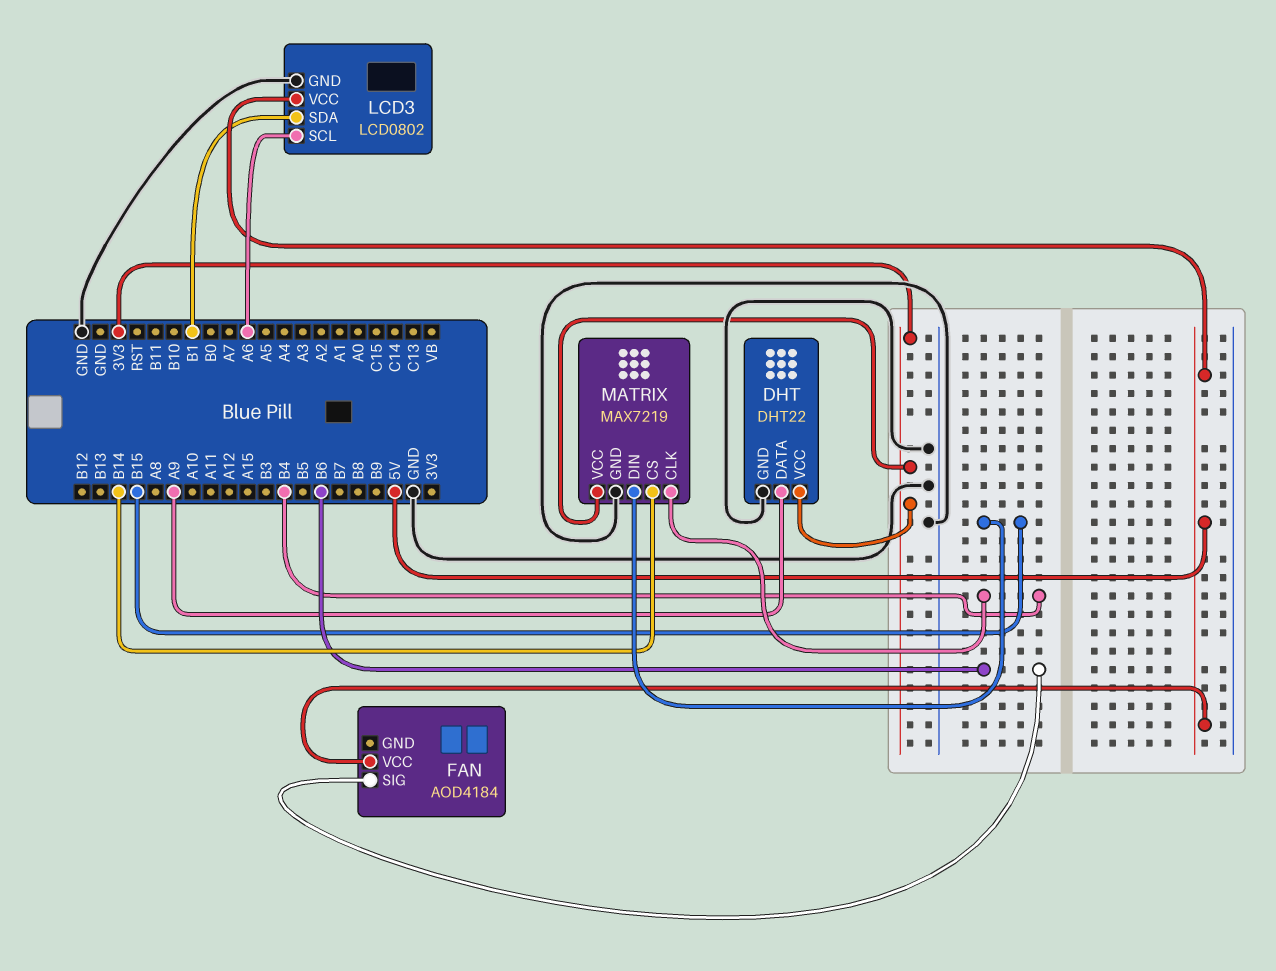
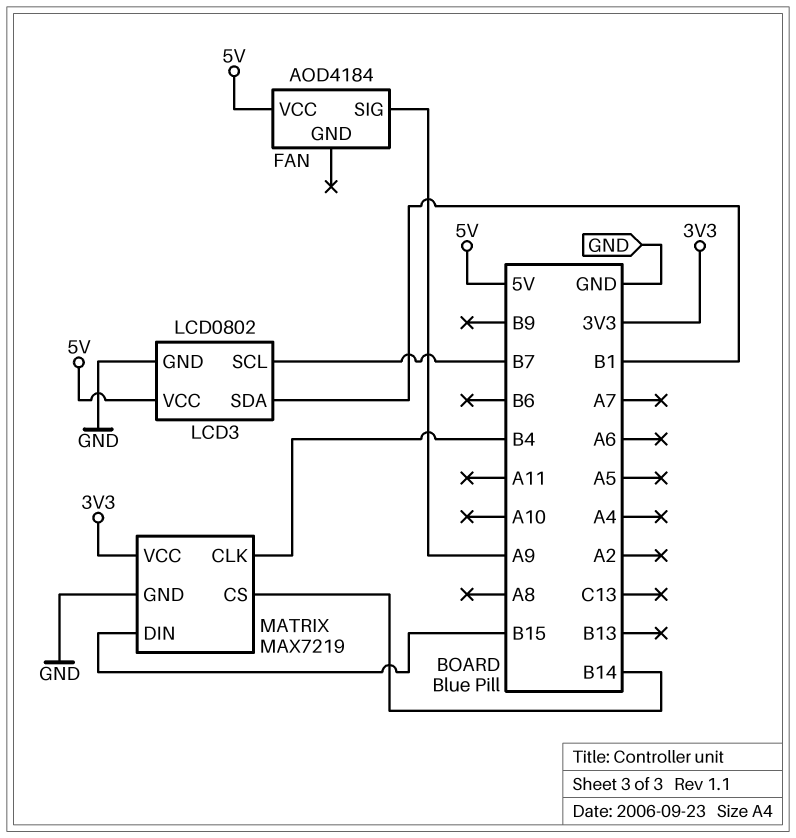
DHT: DHT22 -> none
DHT pin DATA: A9 -> none
DHT pin GND: GND -> none
DHT pin VCC: 3V3 -> none
FAN pin SIG: B6 -> A9
LCD3 pin SCL: A6 -> B7

